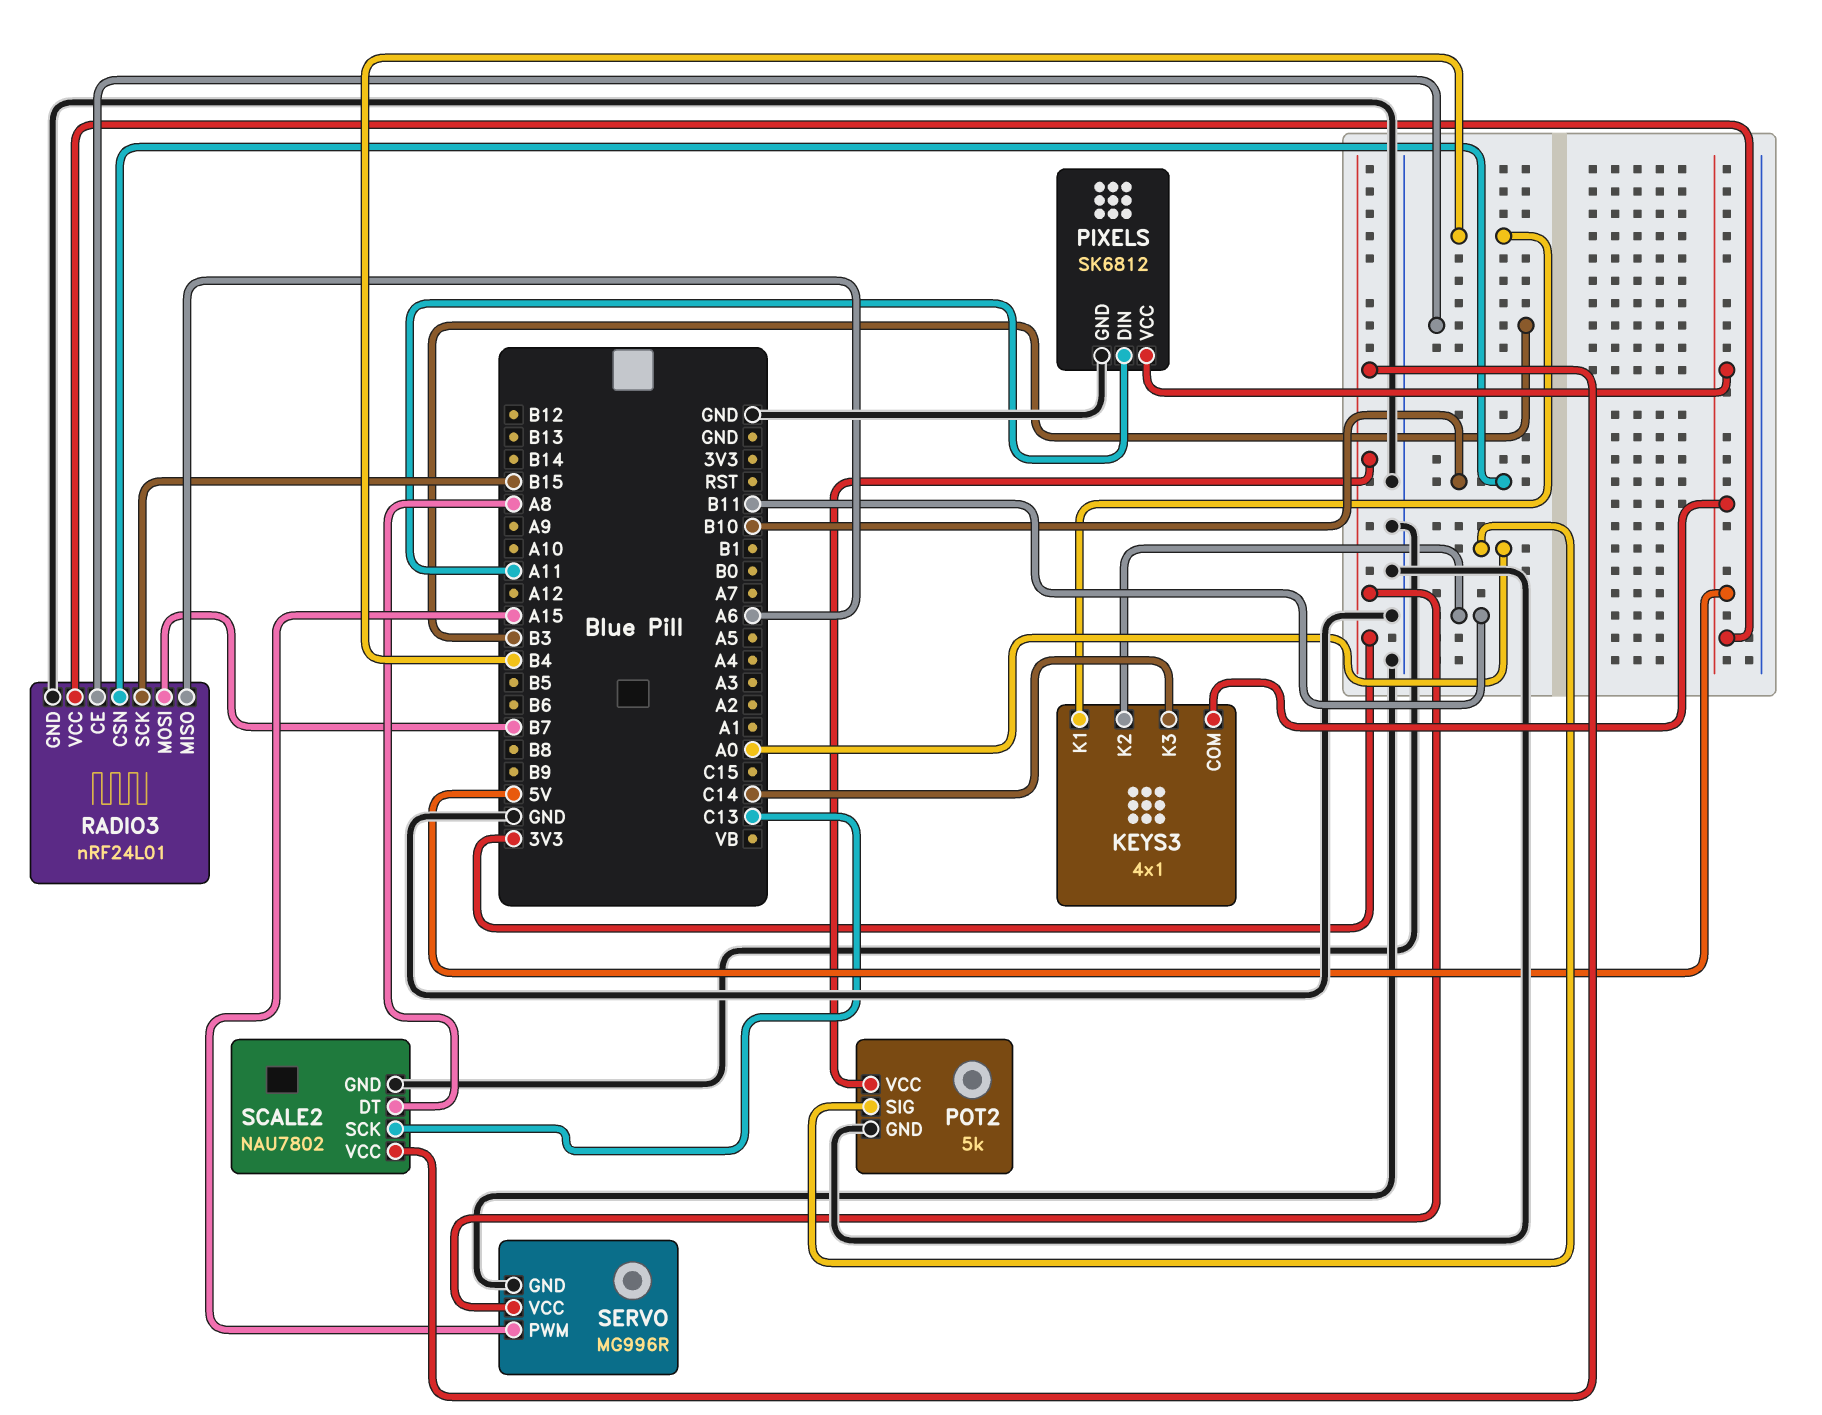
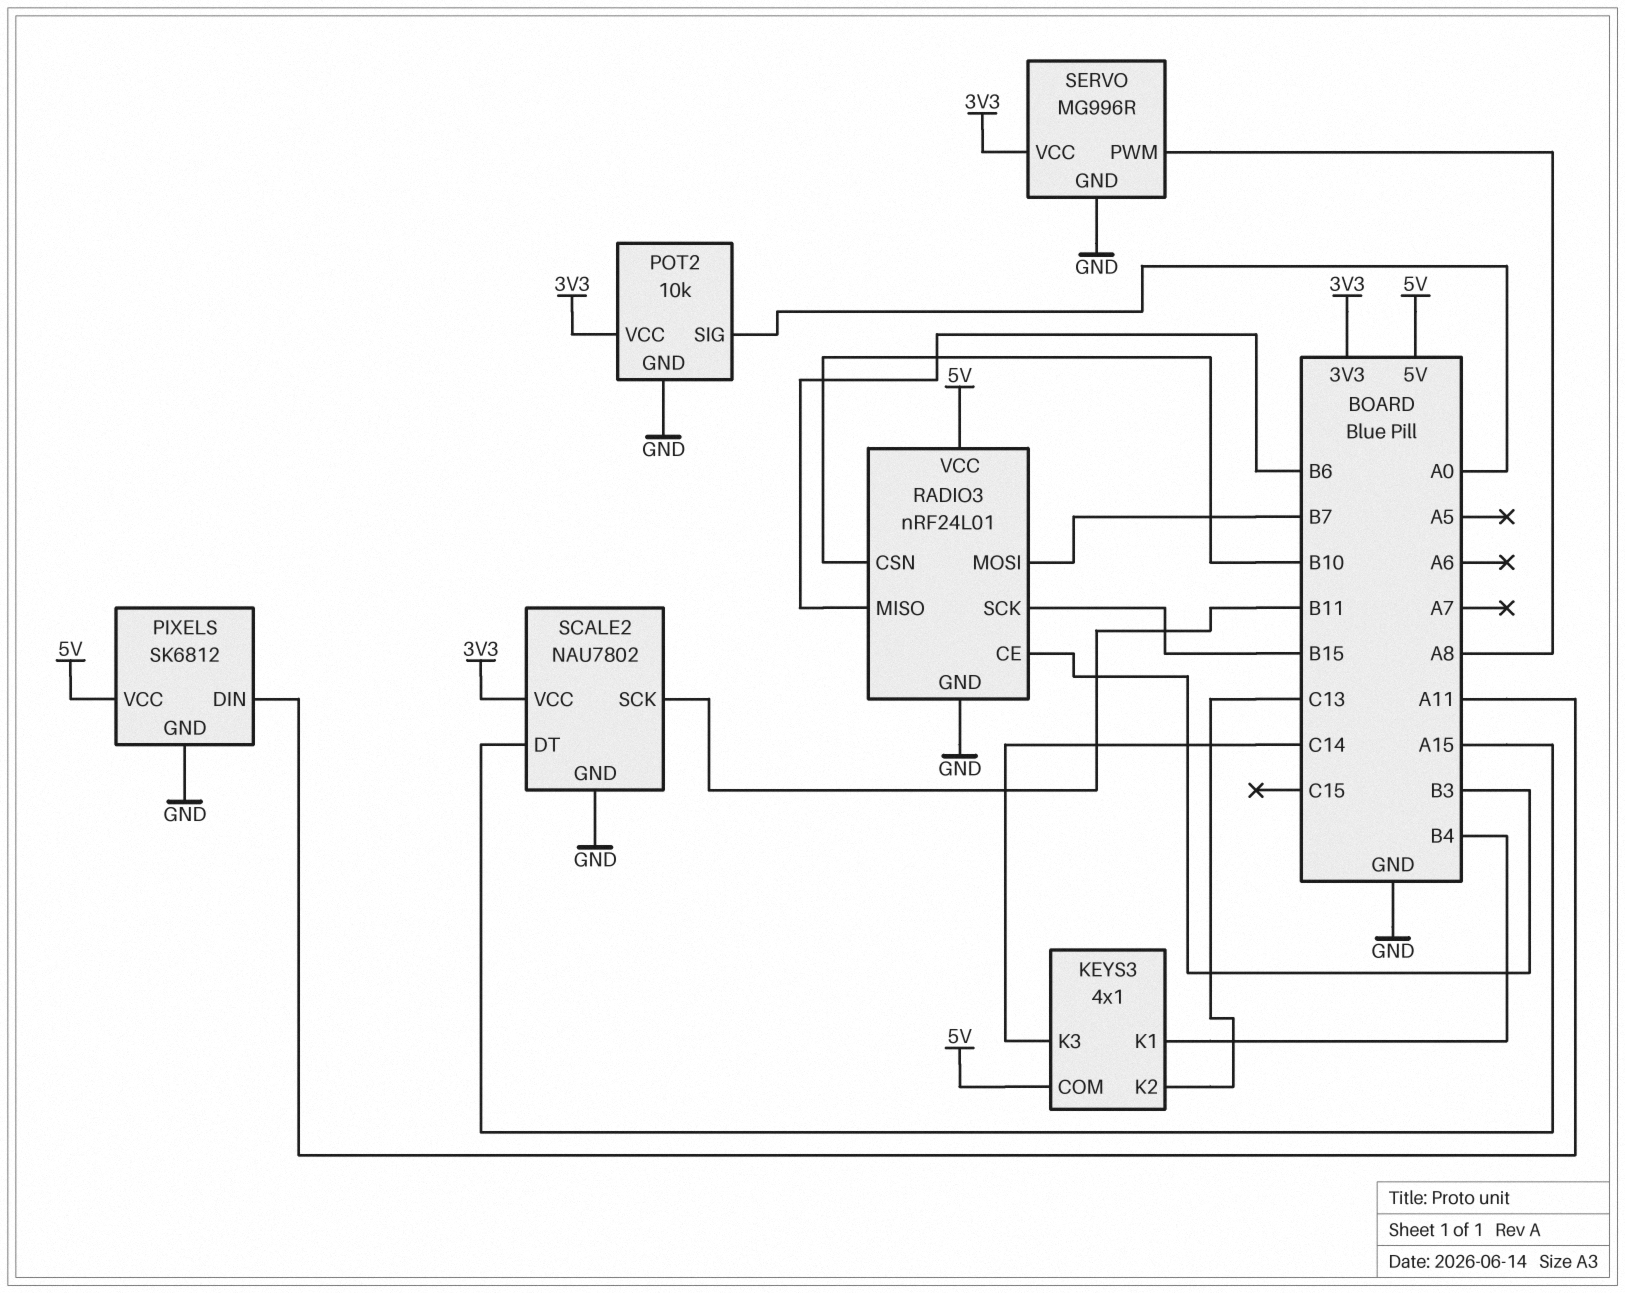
KEYS3 pin K2: B11 -> C13
POT2: 5k -> 10k
RADIO3 pin MISO: A6 -> B6
SCALE2 pin DT: A8 -> A15
SCALE2 pin SCK: C13 -> B11
SERVO pin PWM: A15 -> A8

